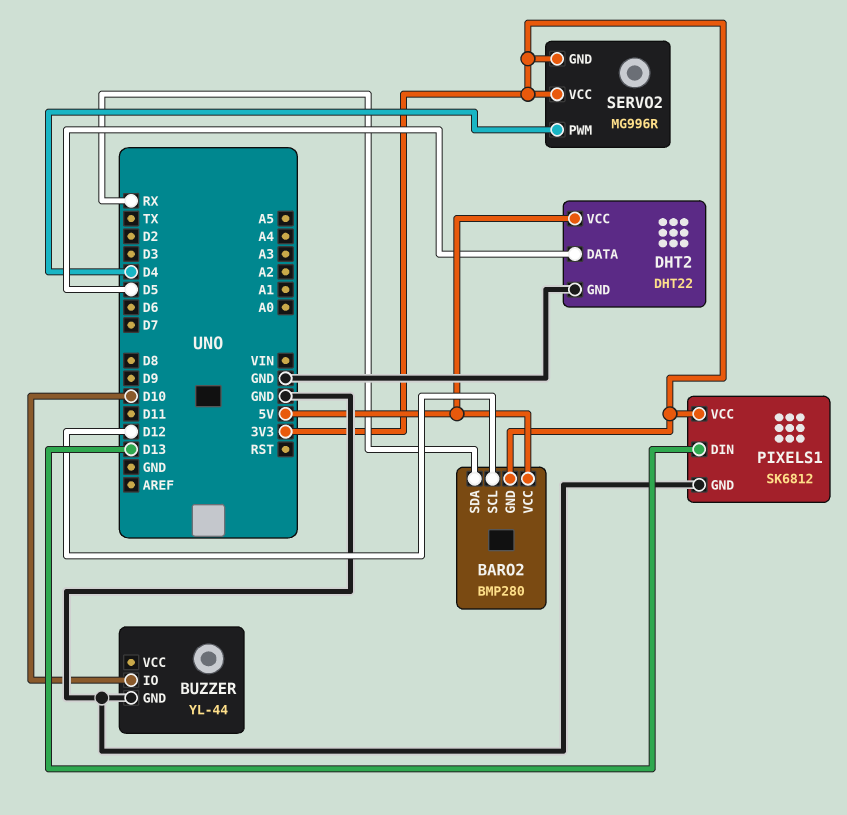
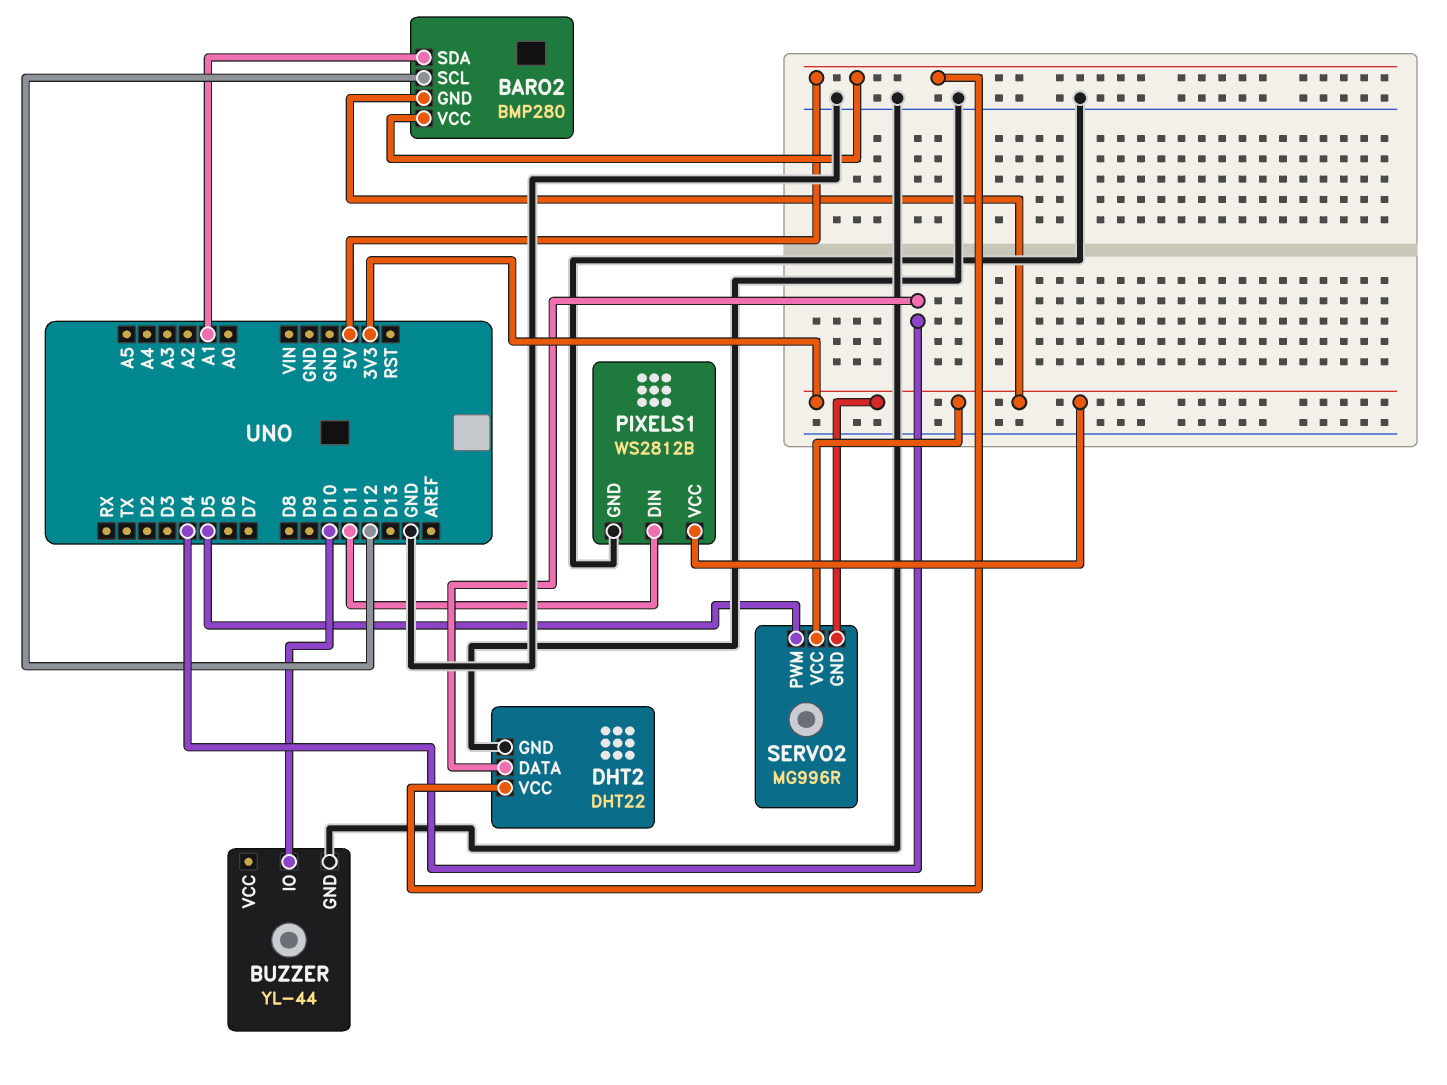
BARO2 pin SDA: RX -> A1
DHT2 pin DATA: D5 -> D4
PIXELS1: SK6812 -> WS2812B
PIXELS1 pin DIN: D13 -> D11
SERVO2 pin PWM: D4 -> D5

